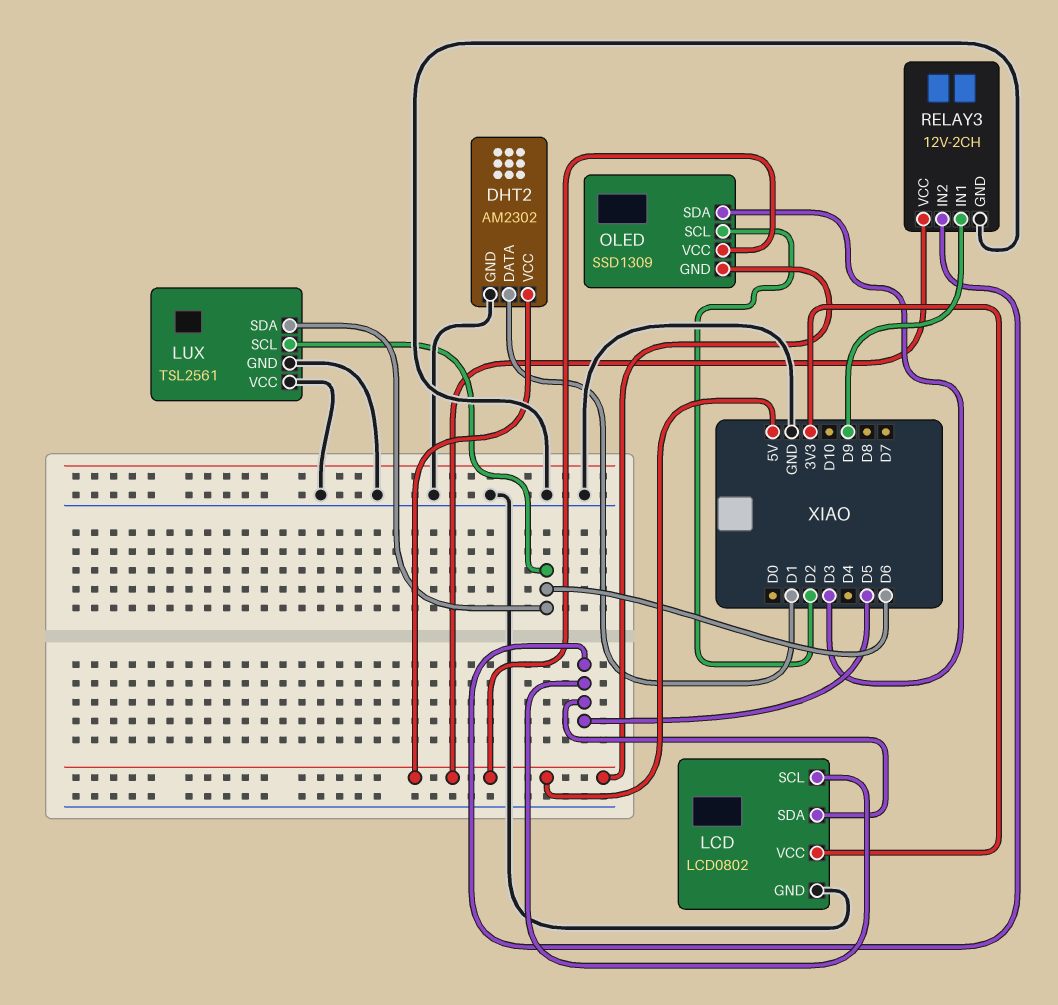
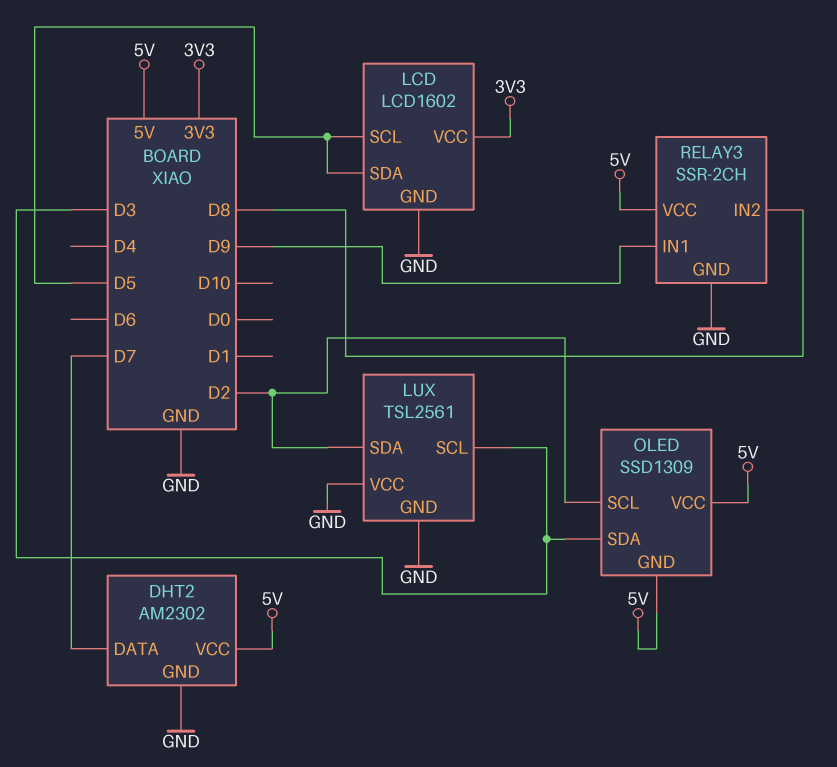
DHT2 pin DATA: D1 -> D7
LCD: LCD0802 -> LCD1602
LUX pin SCL: D6 -> D3
LUX pin SDA: D6 -> D2
RELAY3: 12V-2CH -> SSR-2CH
RELAY3 pin IN2: D5 -> D8

